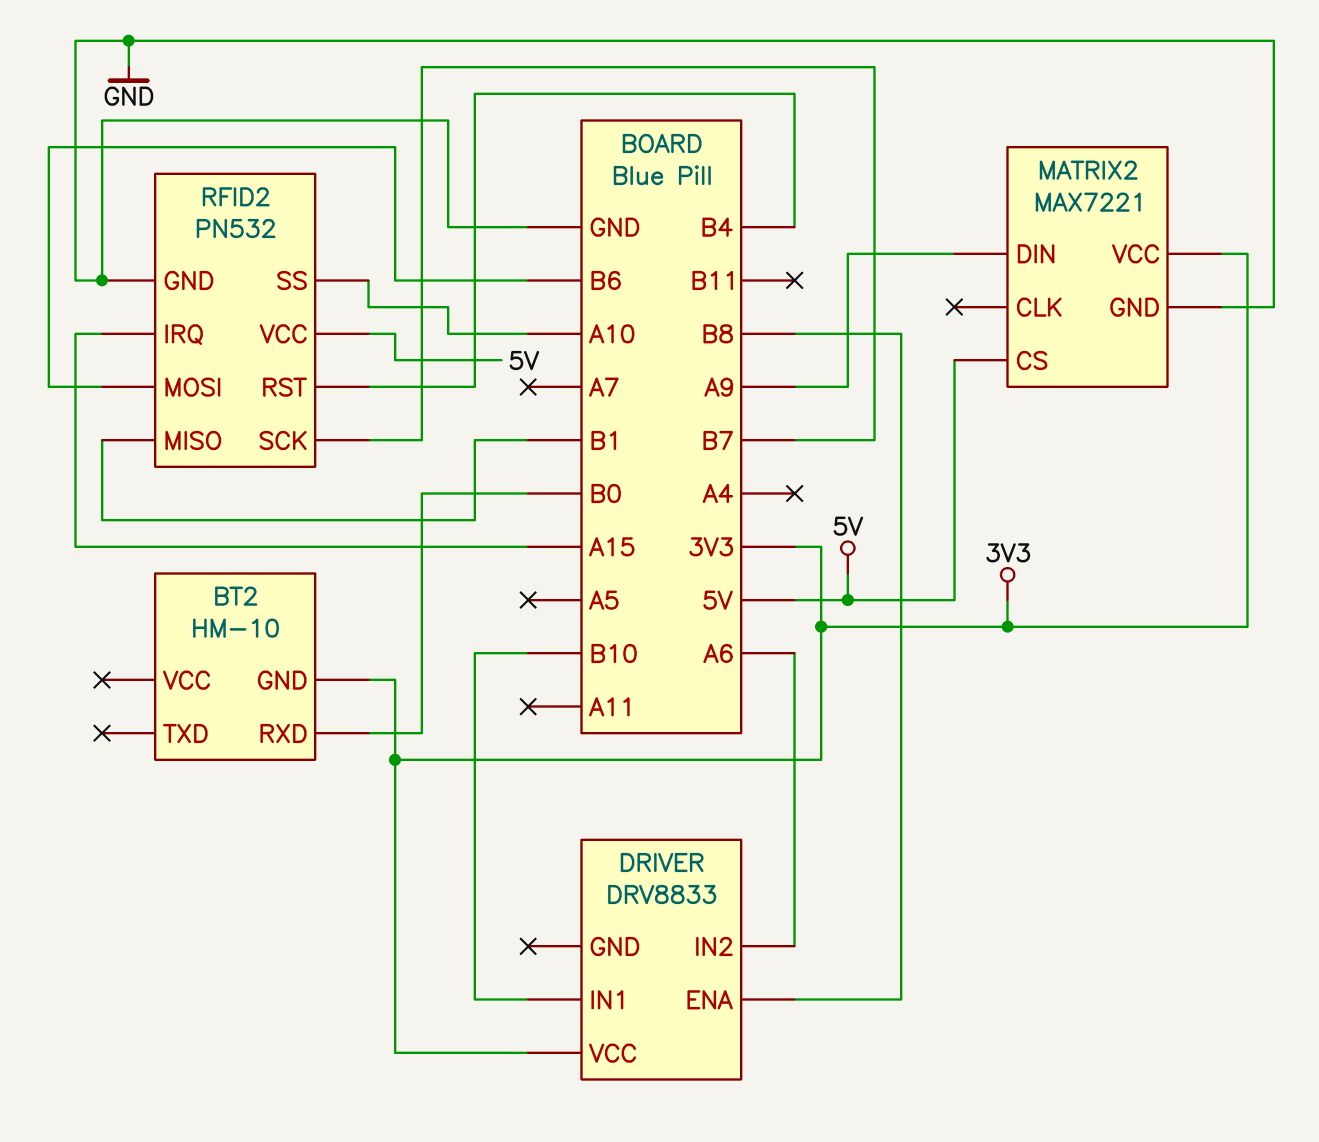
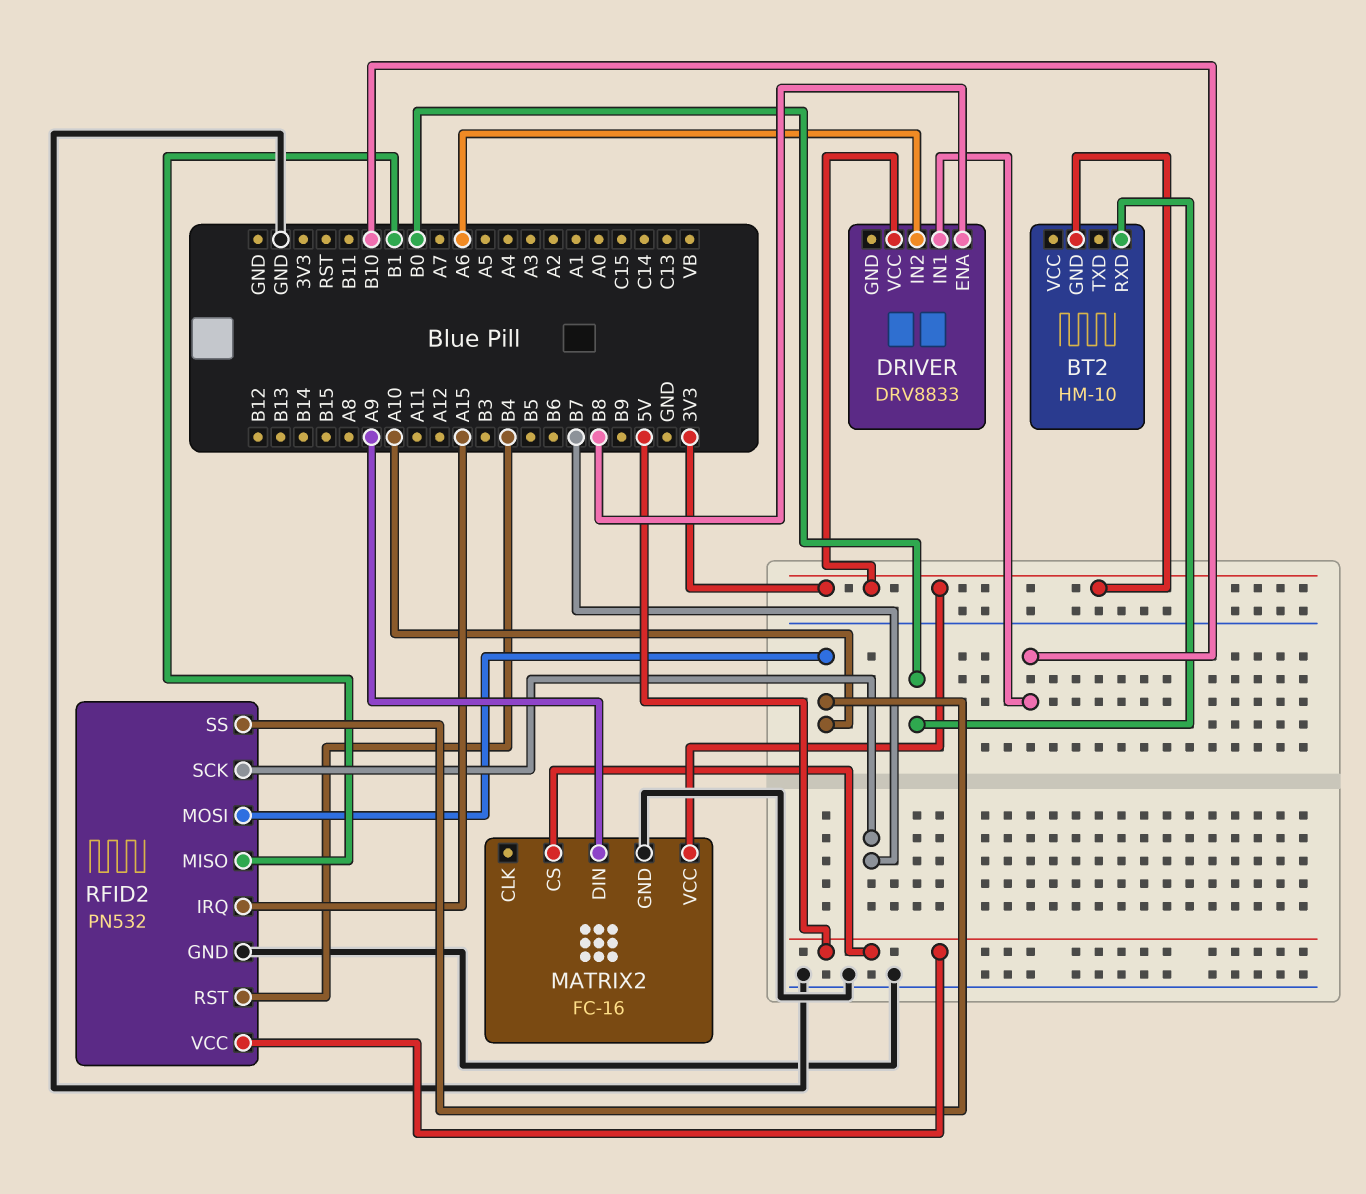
MATRIX2: MAX7221 -> FC-16
RFID2 pin MOSI: B6 -> A10

